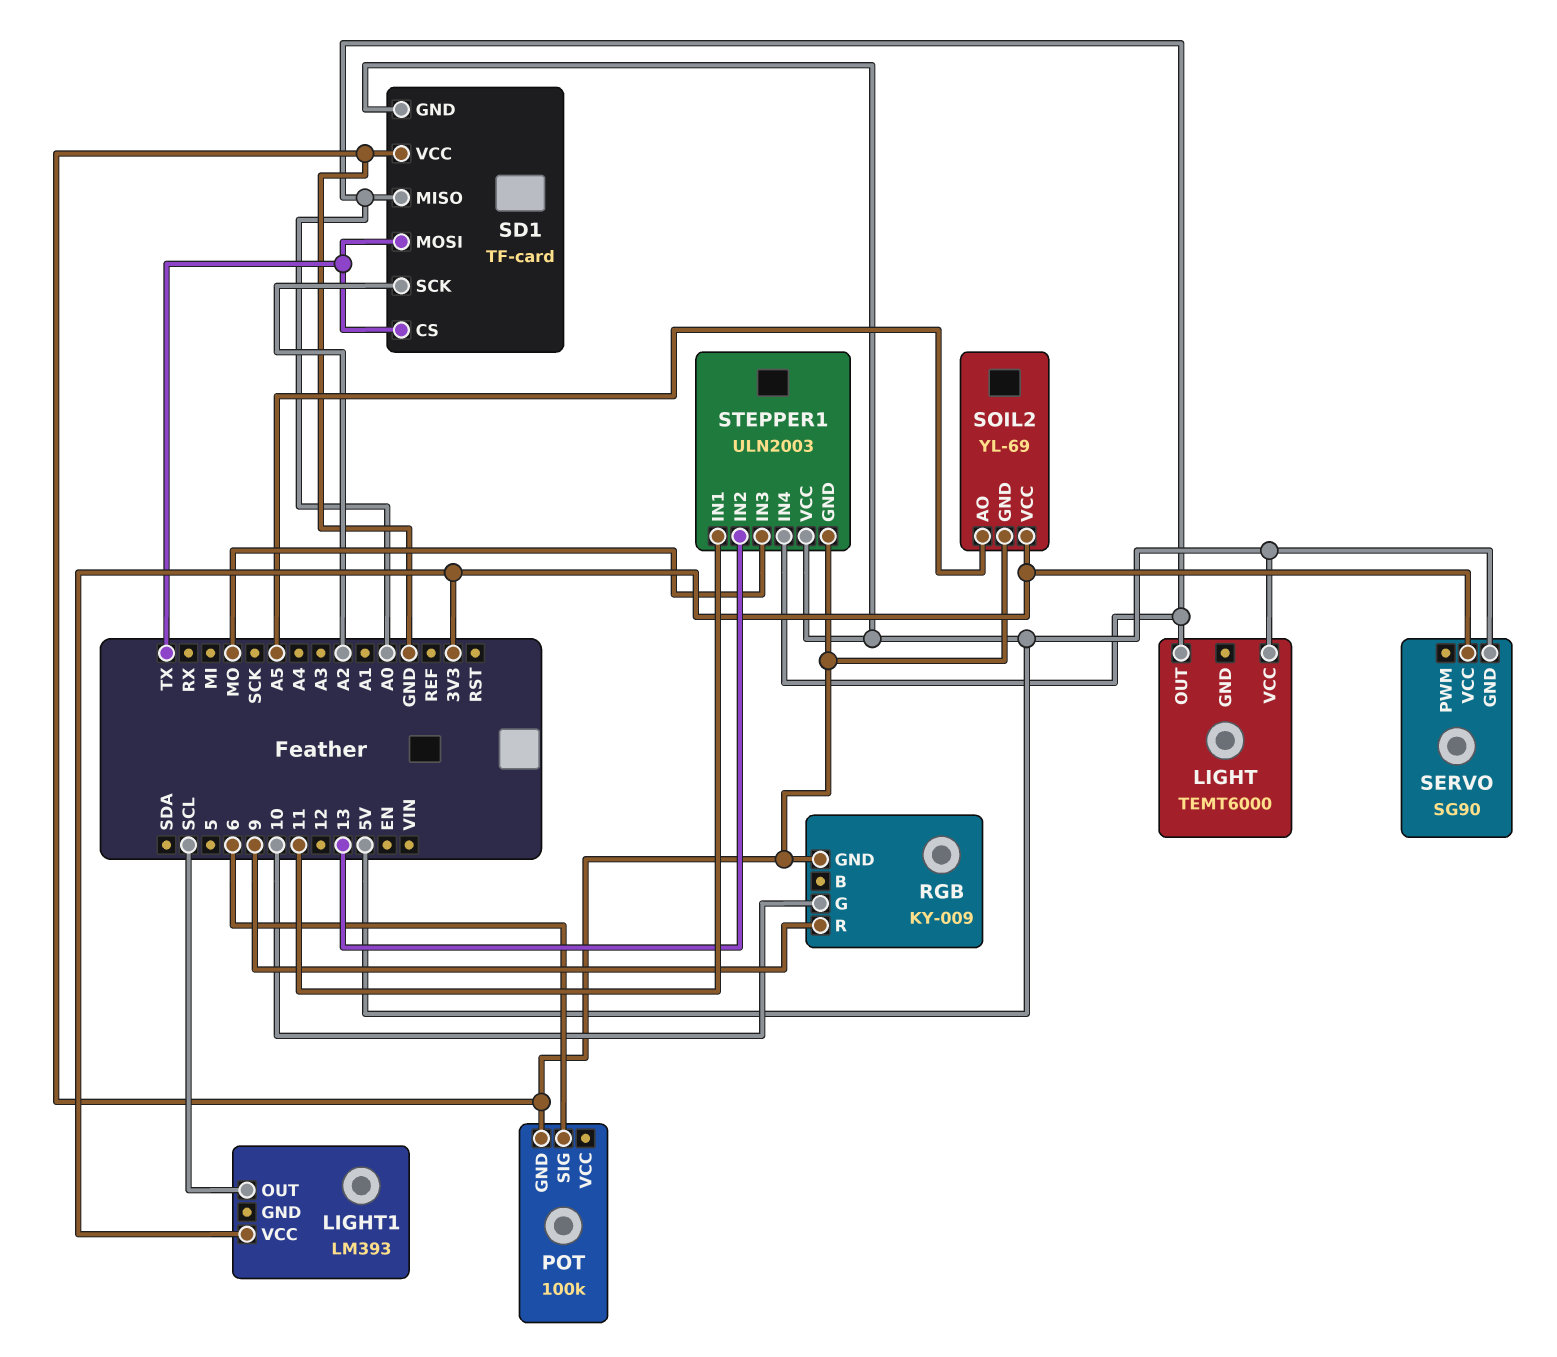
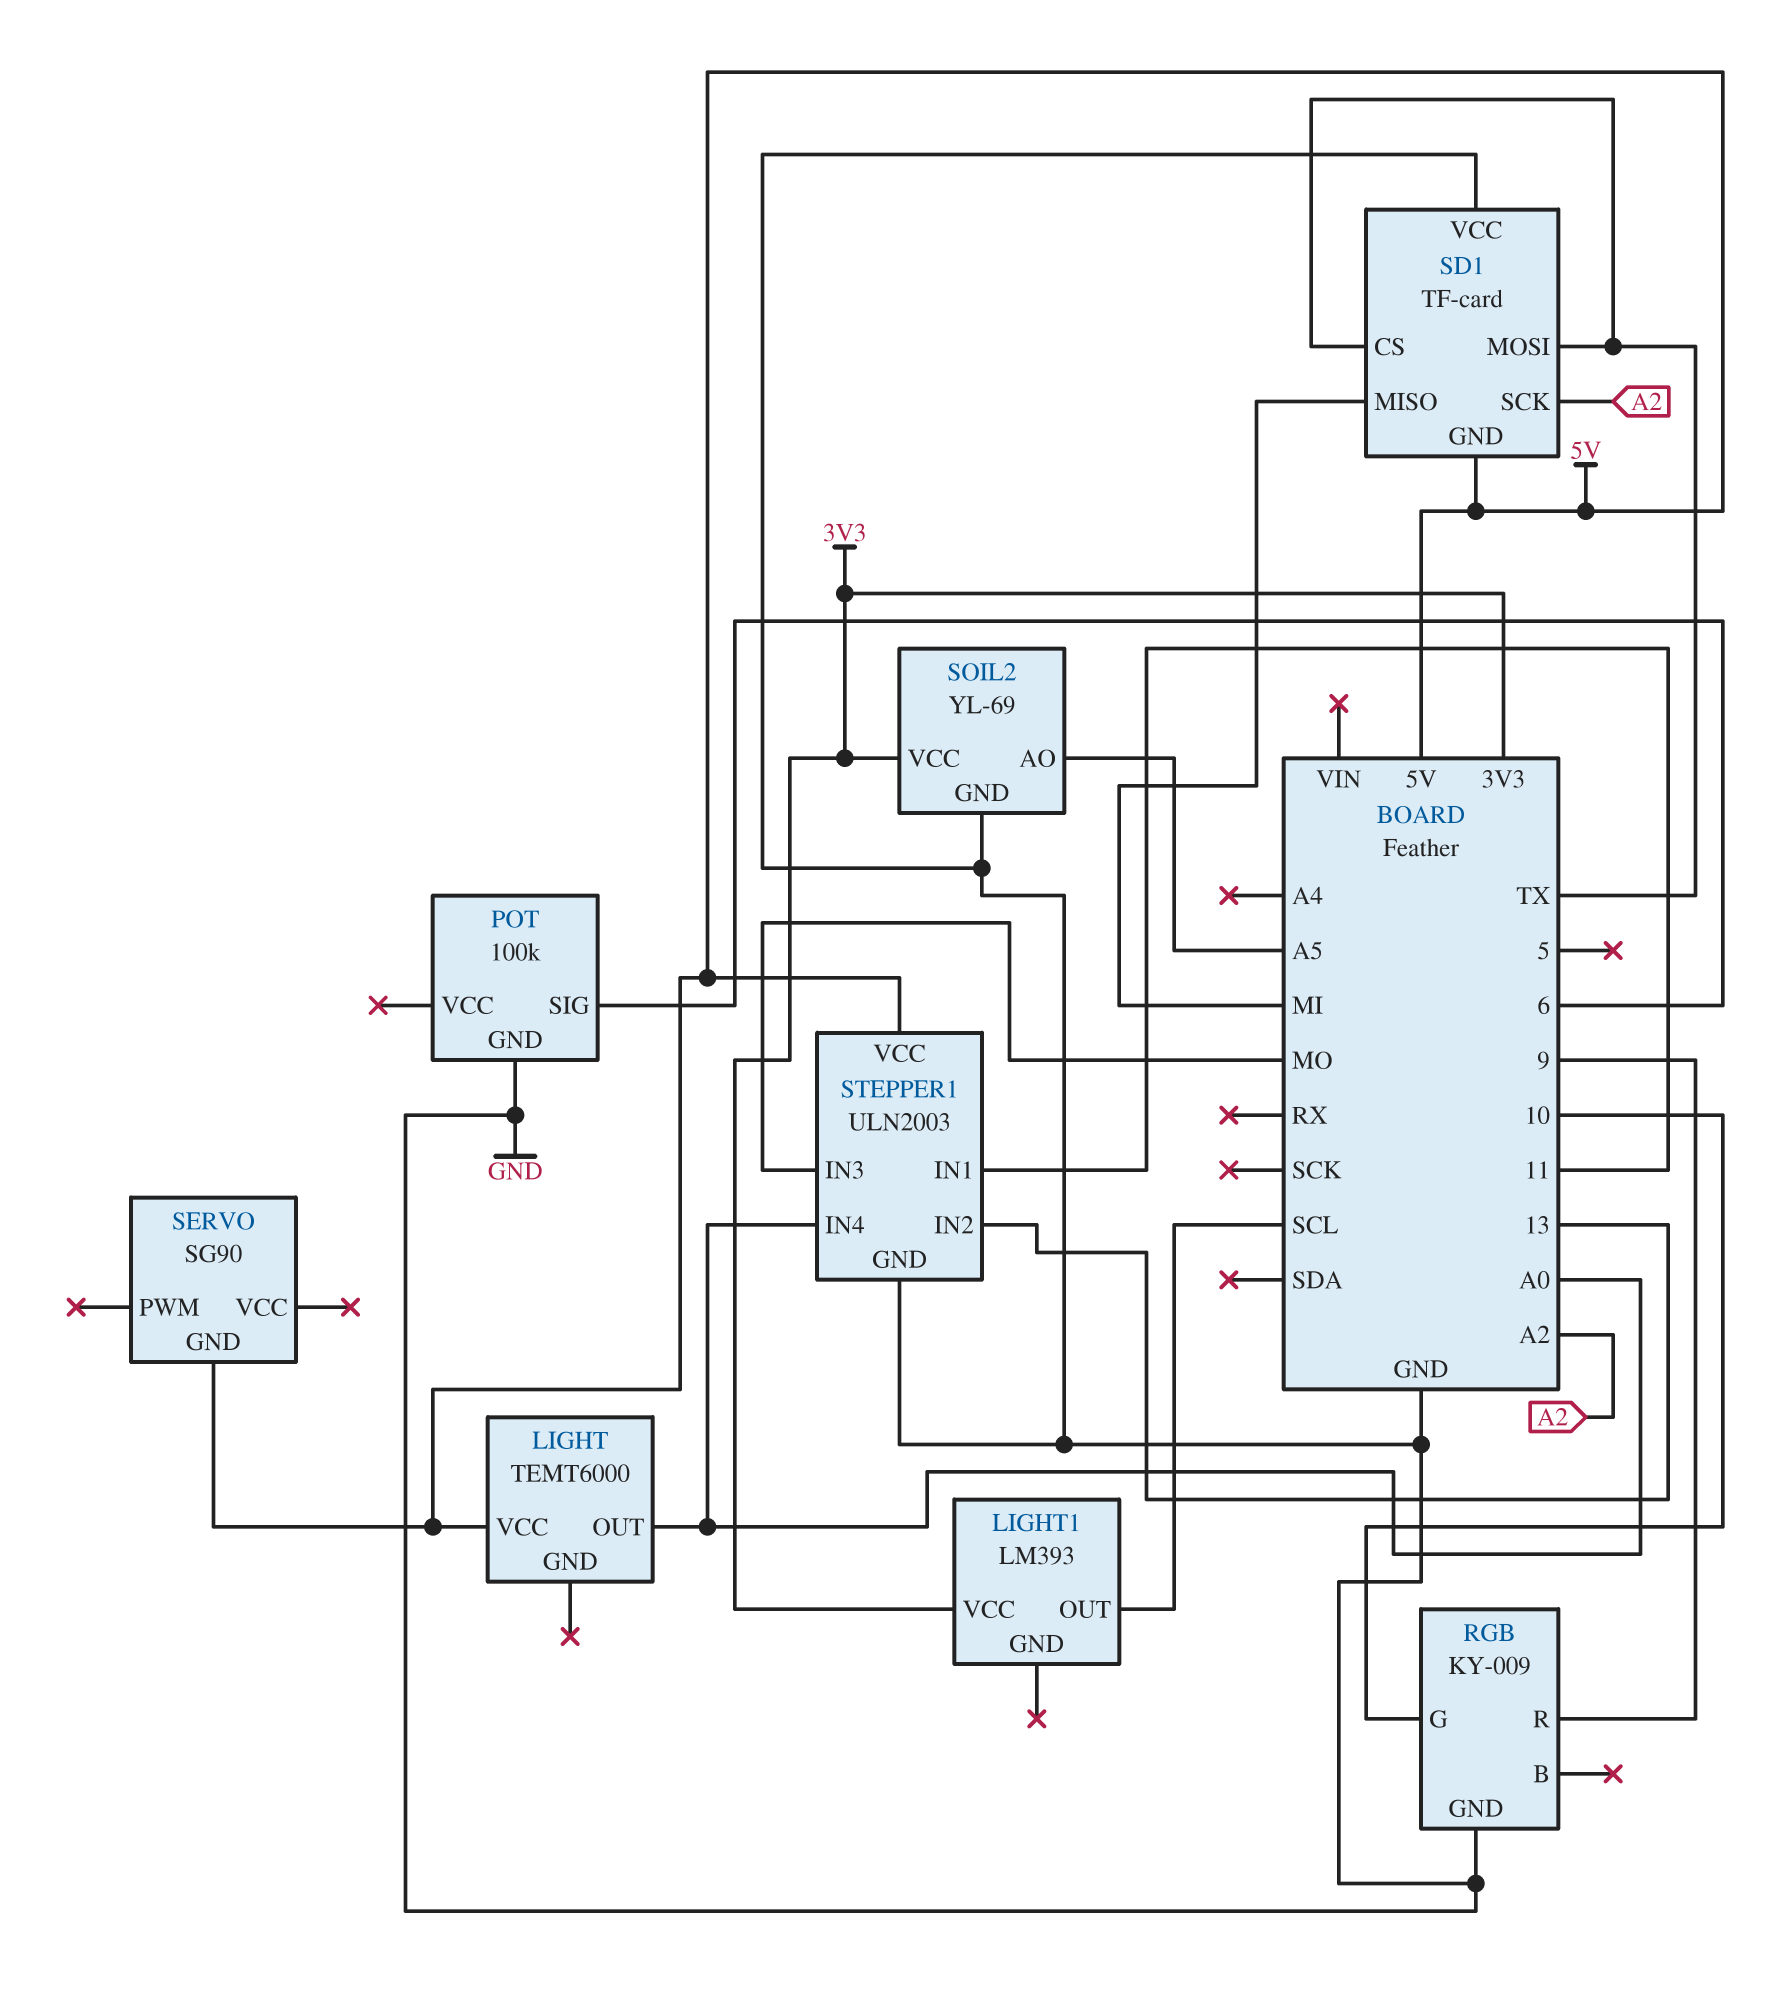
SD1 pin MISO: A0 -> MI
SERVO pin VCC: 3V3 -> none

